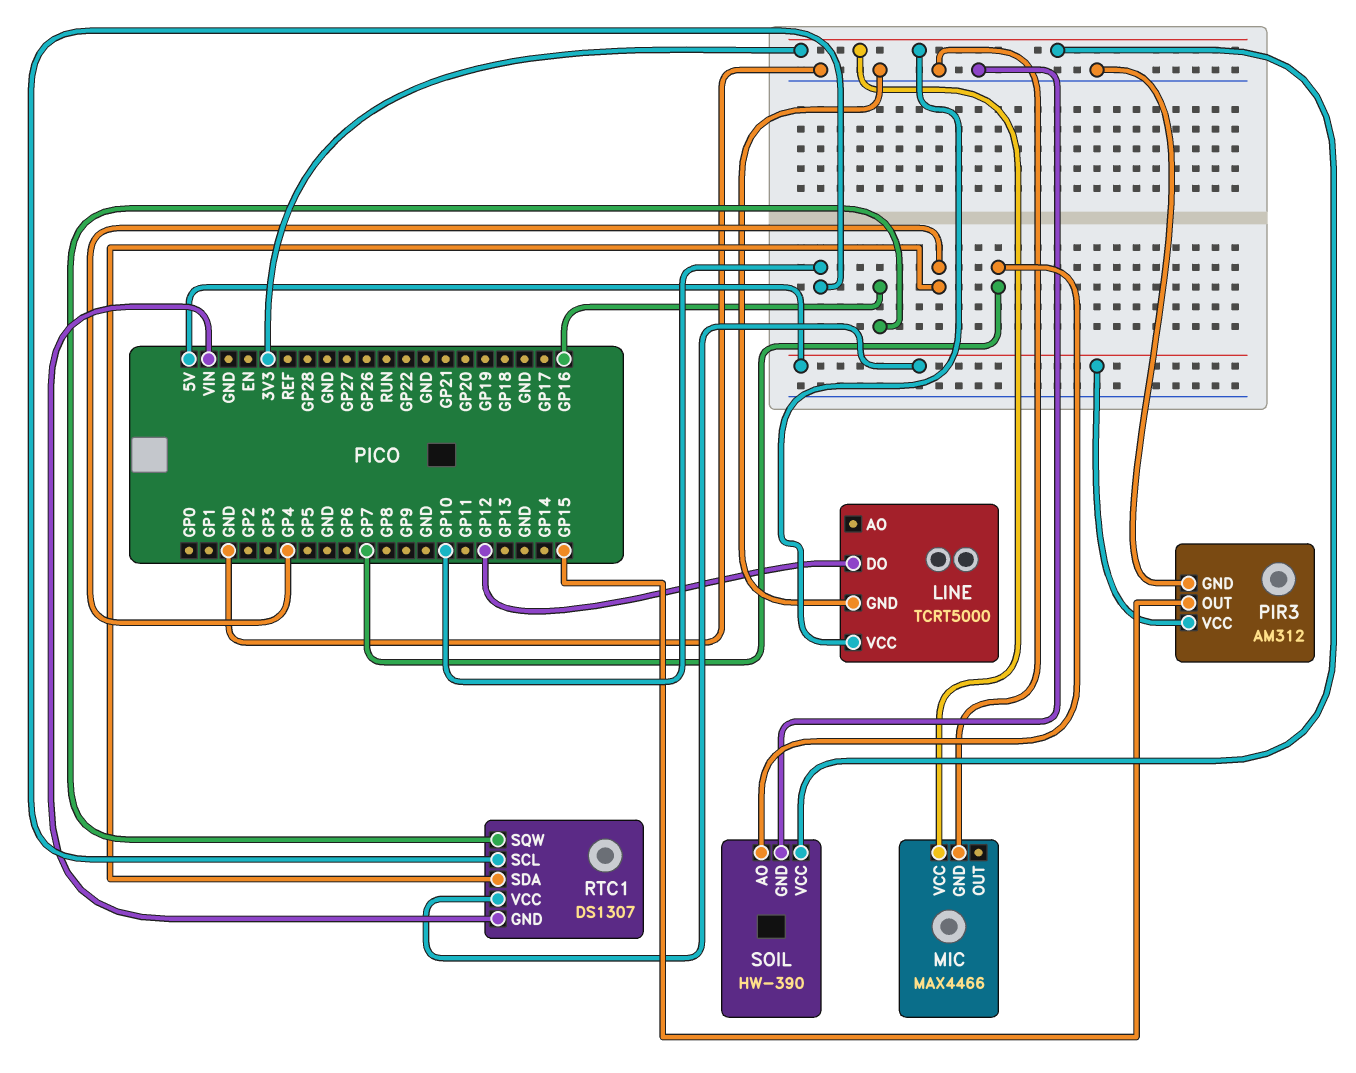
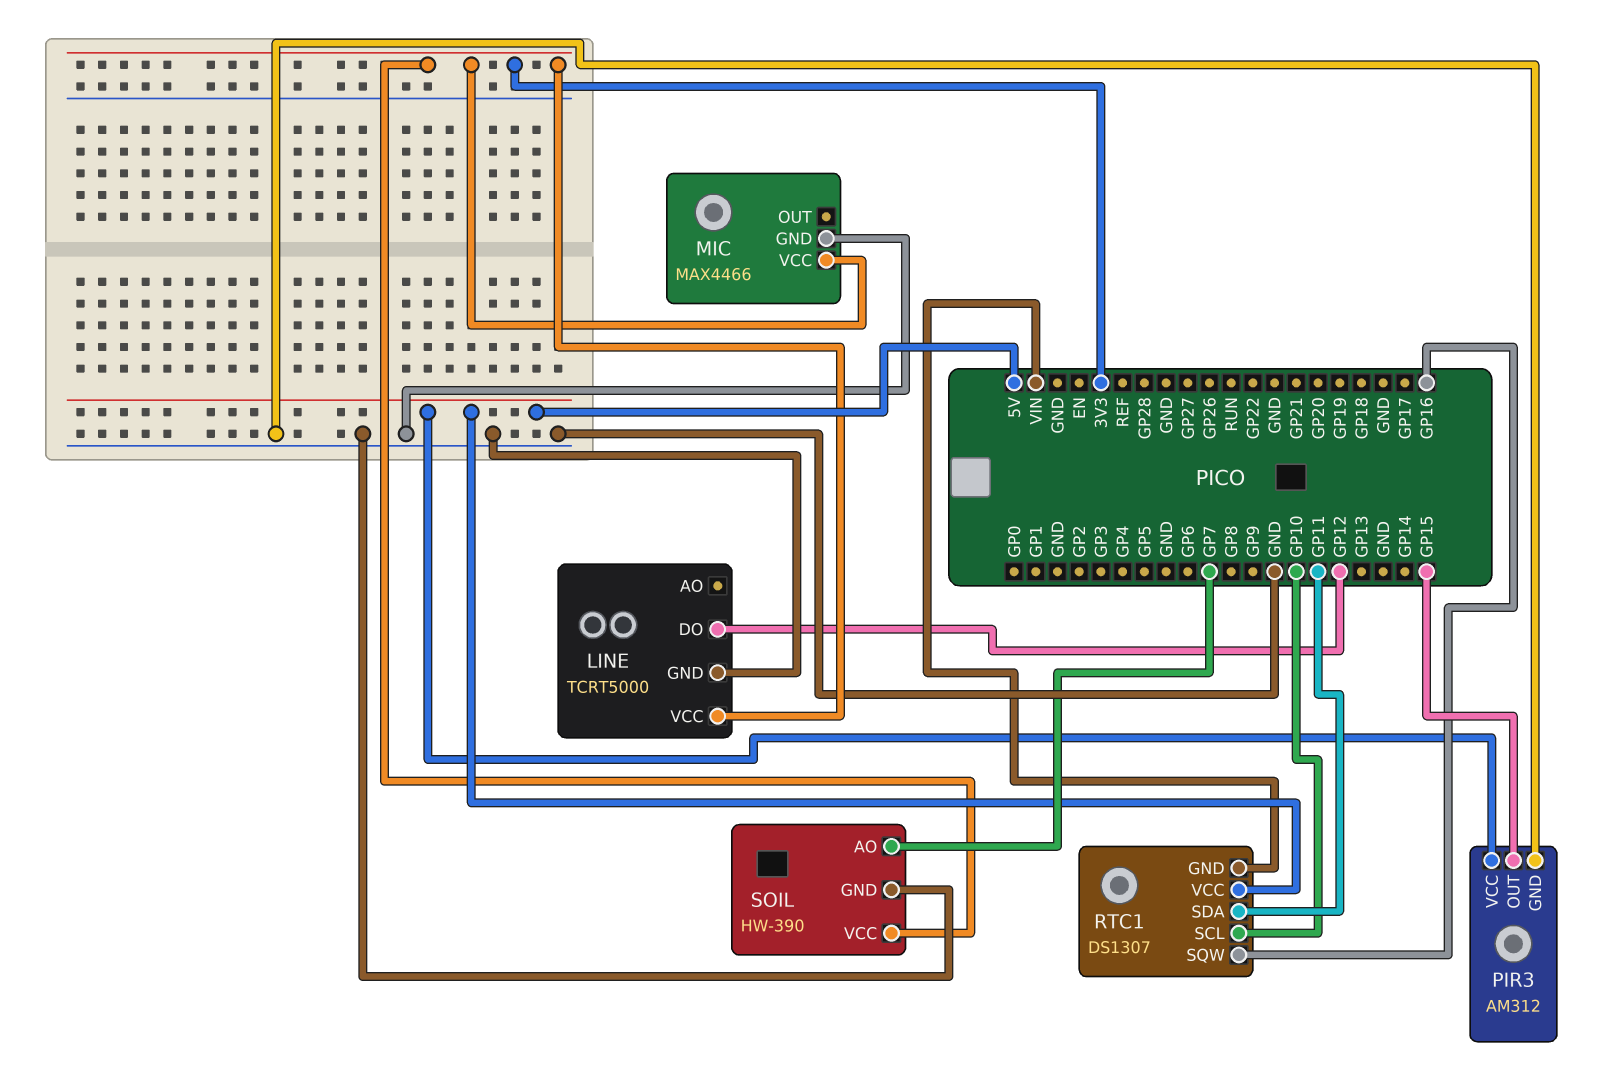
RTC1 pin SDA: GP4 -> GP11

